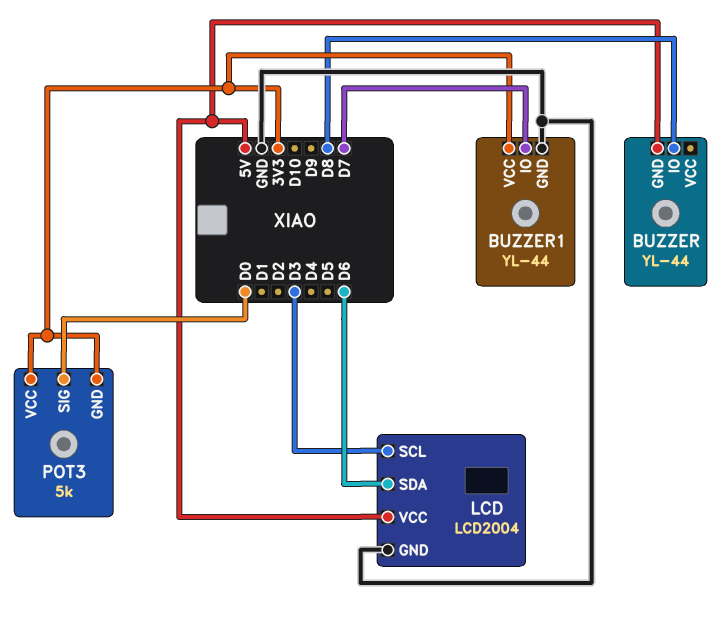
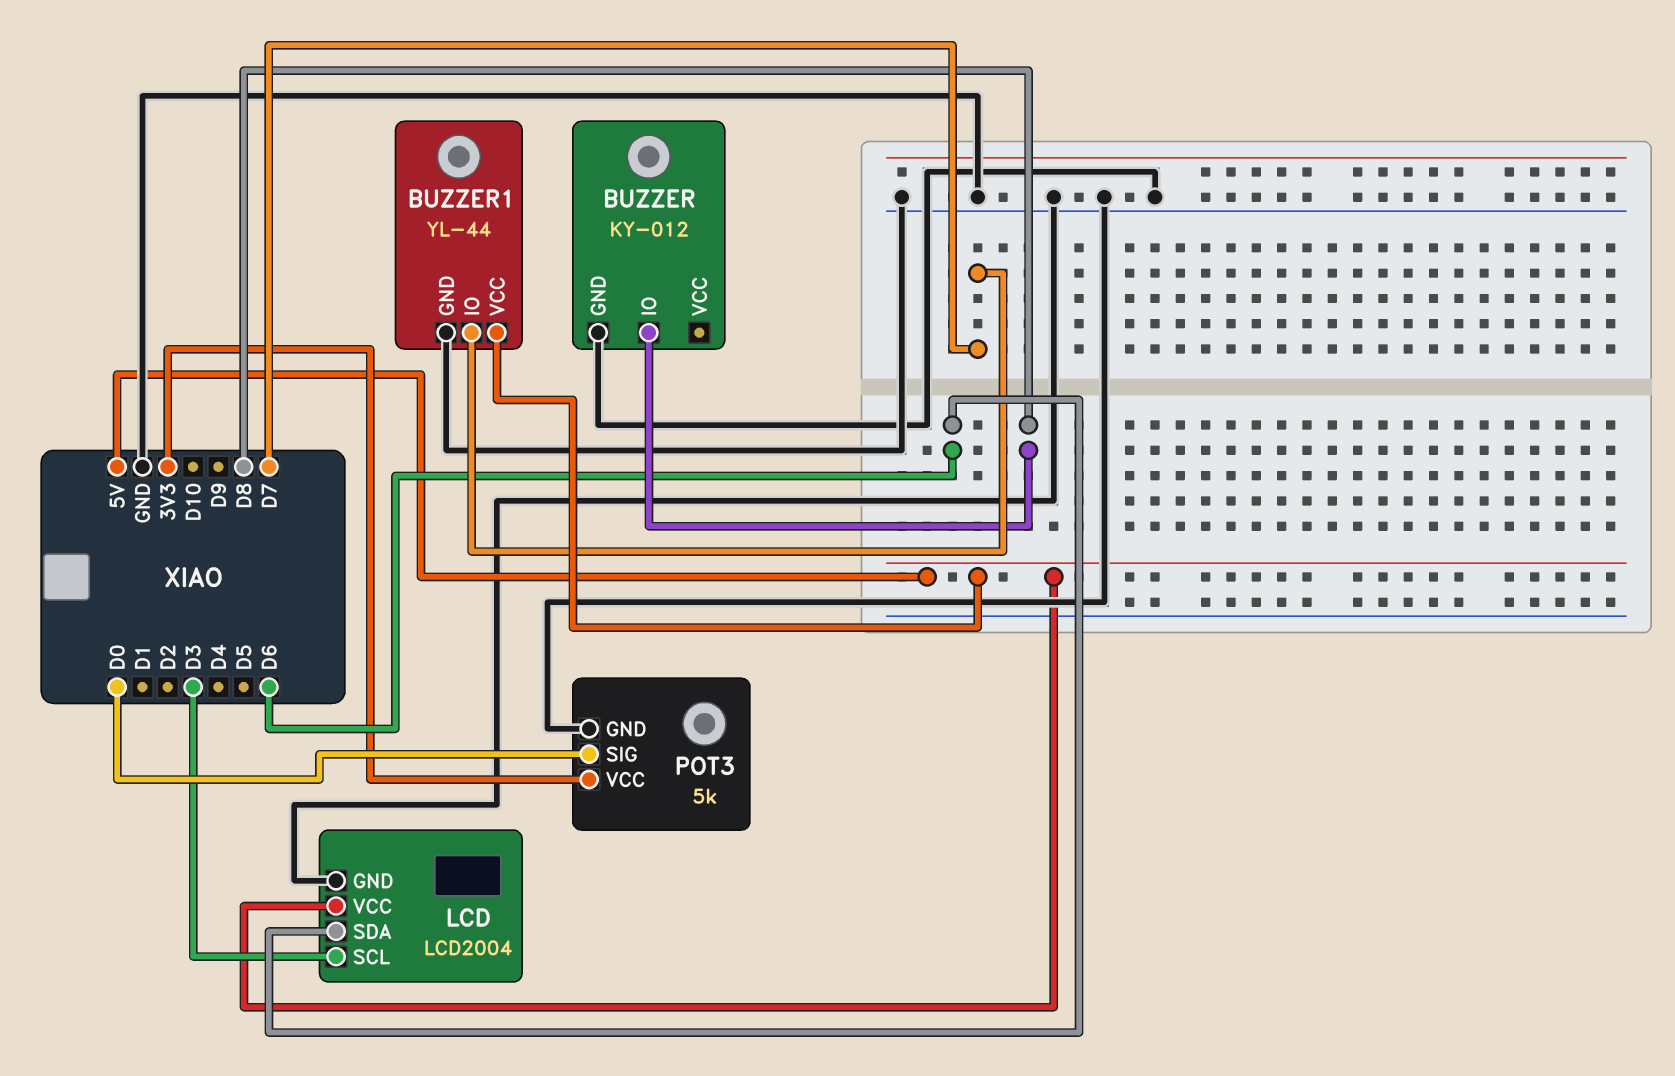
BUZZER: YL-44 -> KY-012
BUZZER pin GND: 5V -> GND
BUZZER1 pin VCC: 3V3 -> 5V
POT3 pin GND: 3V3 -> GND

